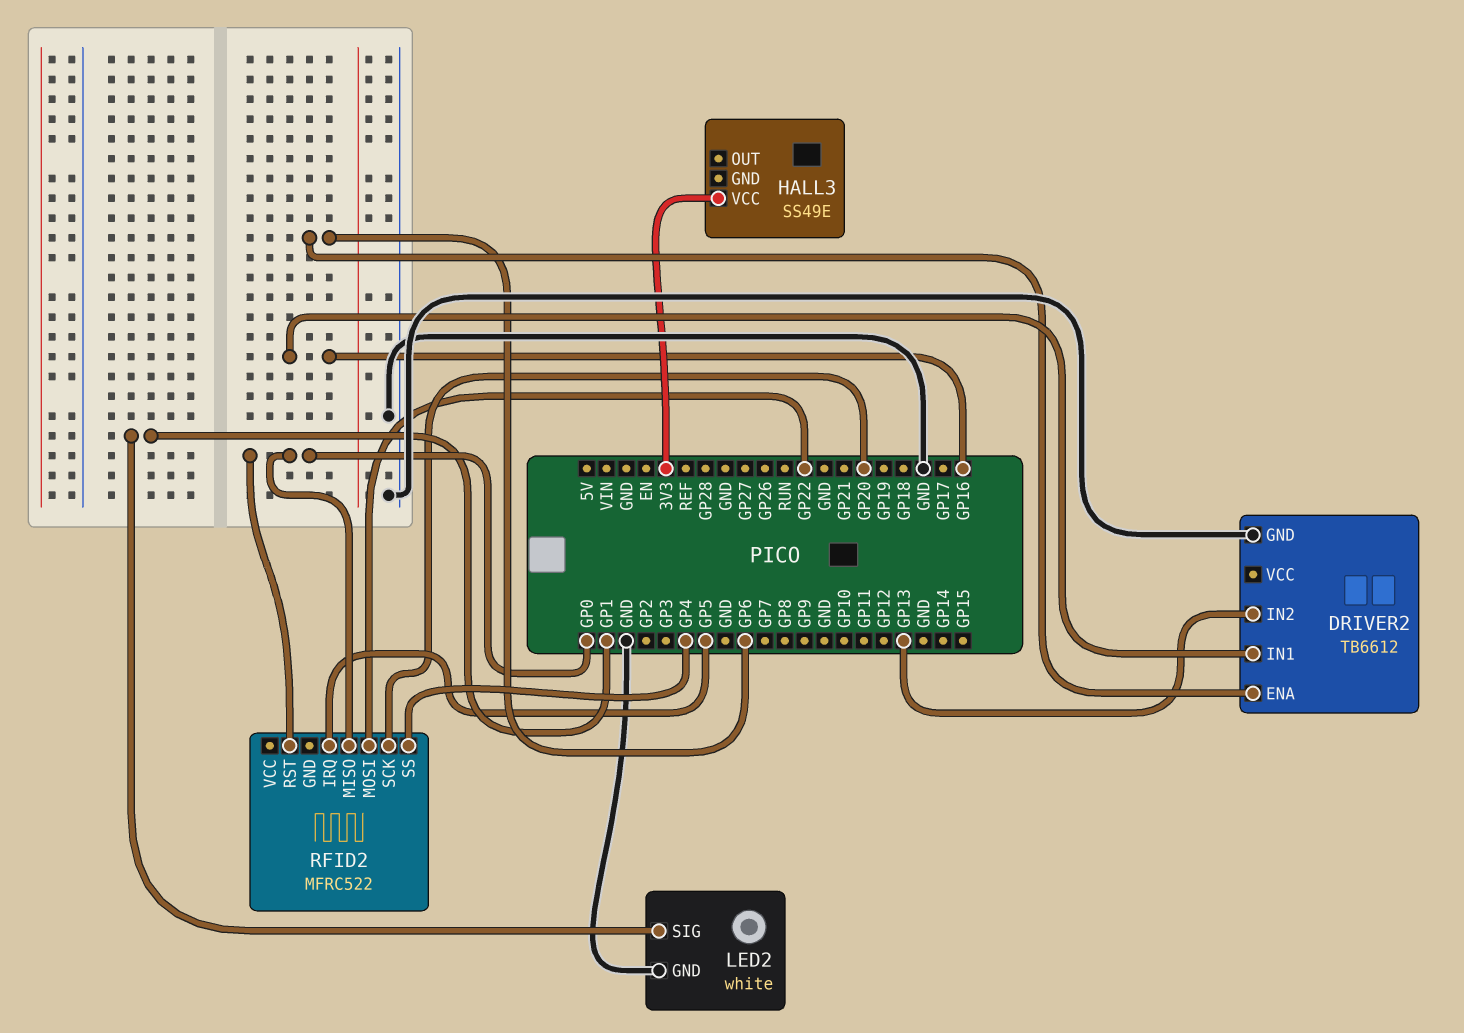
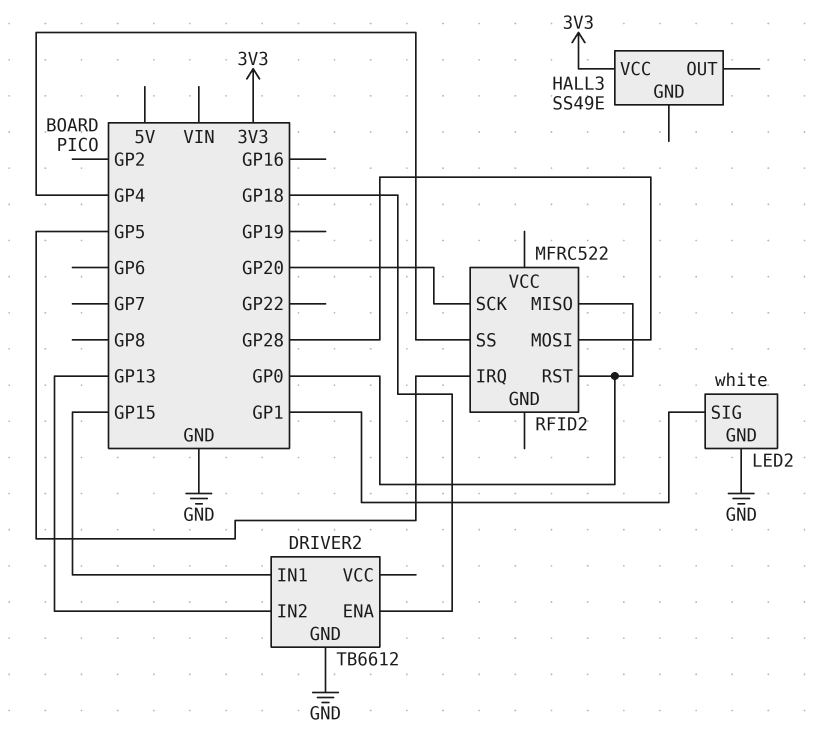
DRIVER2 pin ENA: GP6 -> GP18
DRIVER2 pin IN1: GP16 -> GP15
RFID2 pin MOSI: GP22 -> GP28

